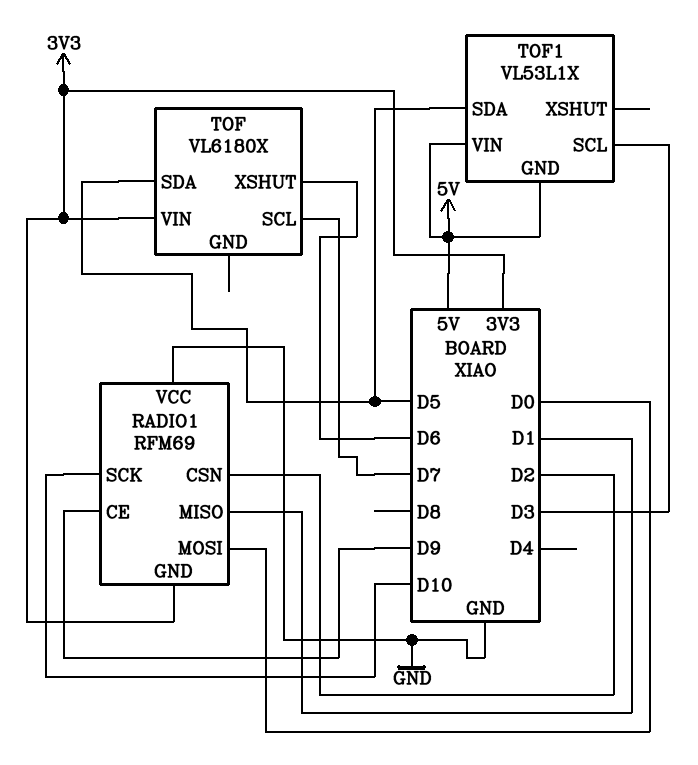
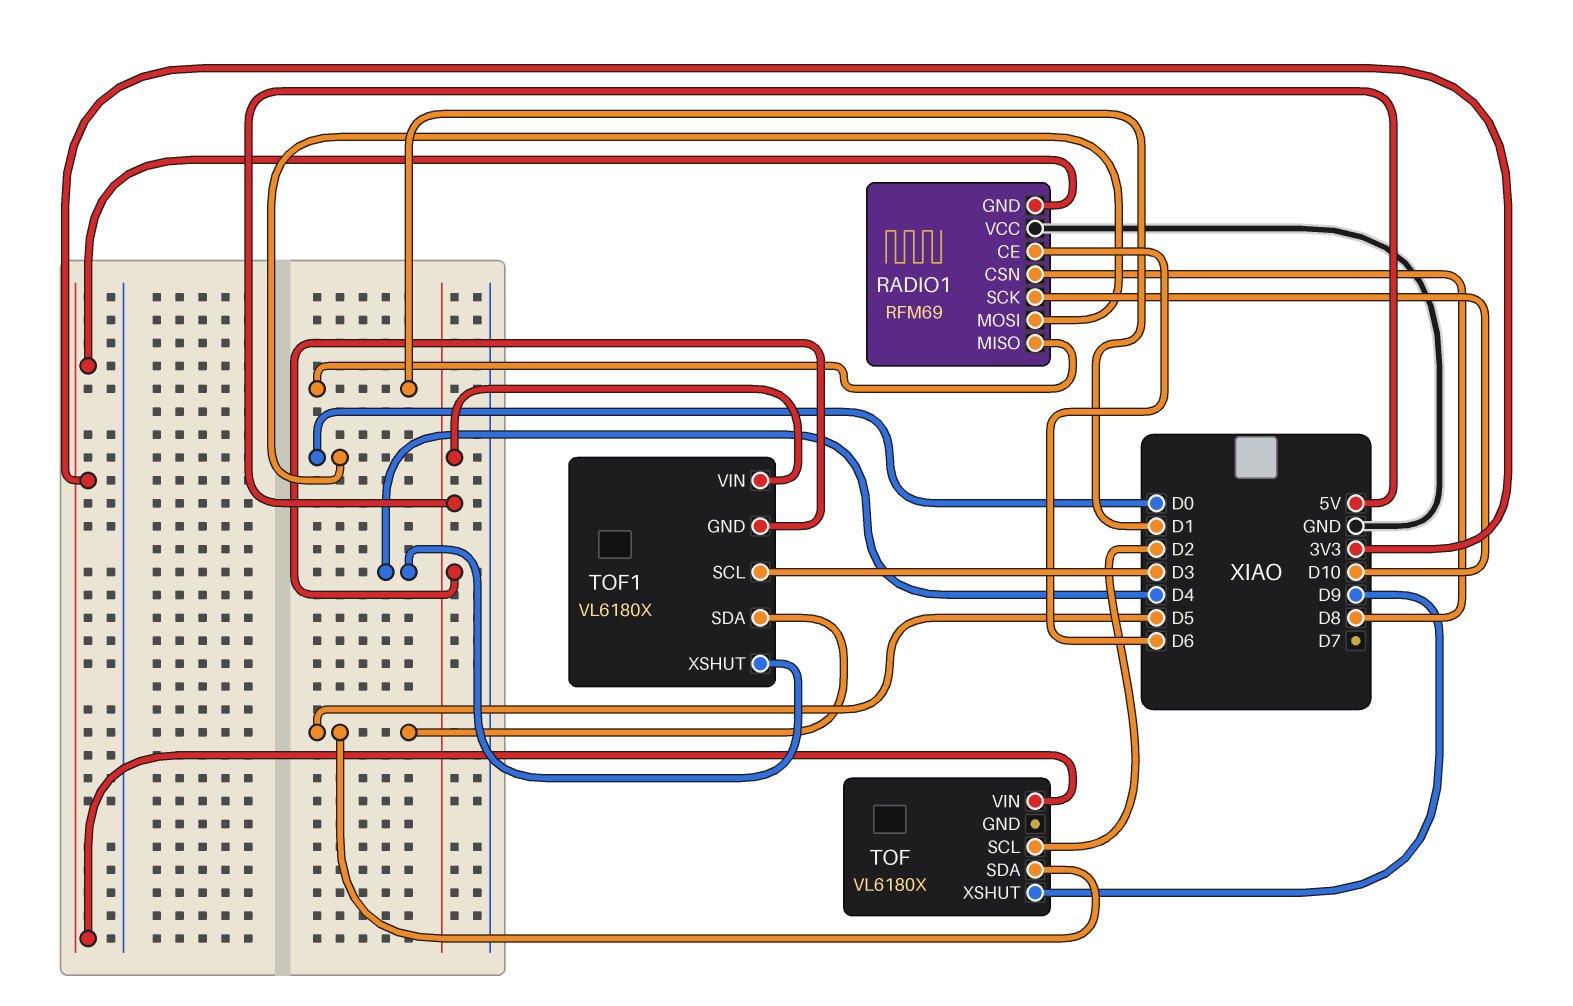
RADIO1 pin CE: D9 -> D6
RADIO1 pin CSN: D2 -> D8
TOF pin SCL: D7 -> D2
TOF pin XSHUT: D6 -> D9
TOF1: VL53L1X -> VL6180X
TOF1 pin XSHUT: none -> D4

